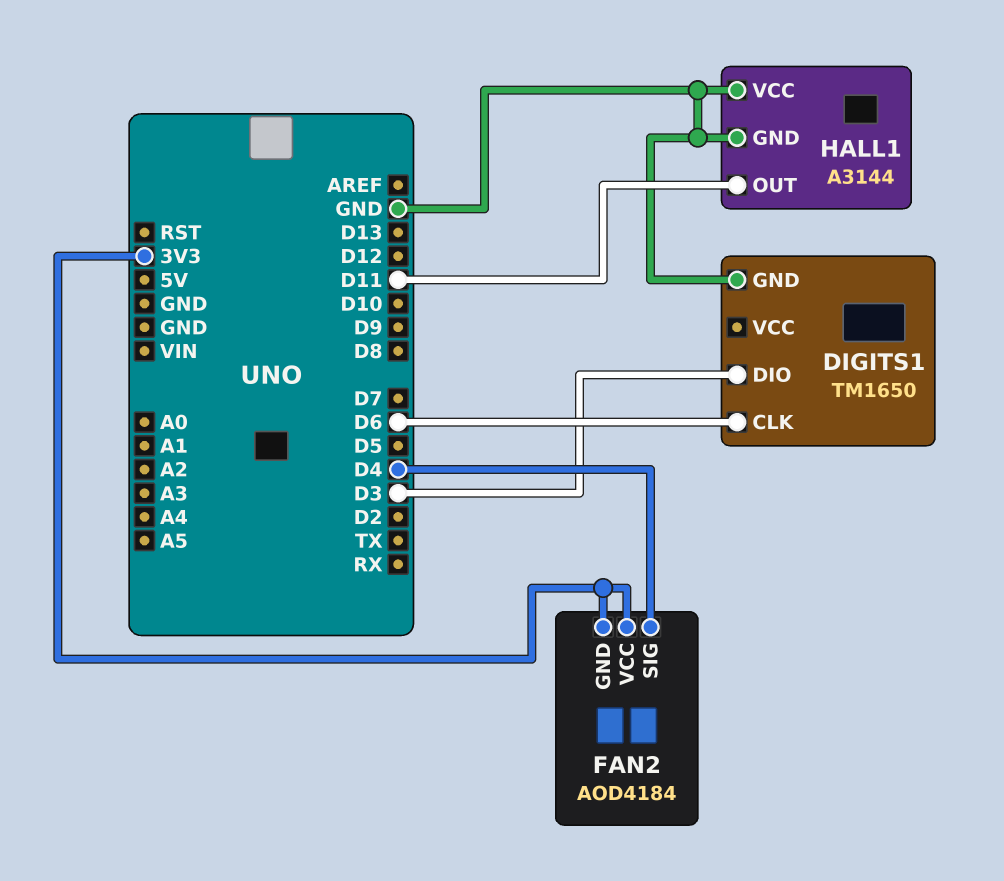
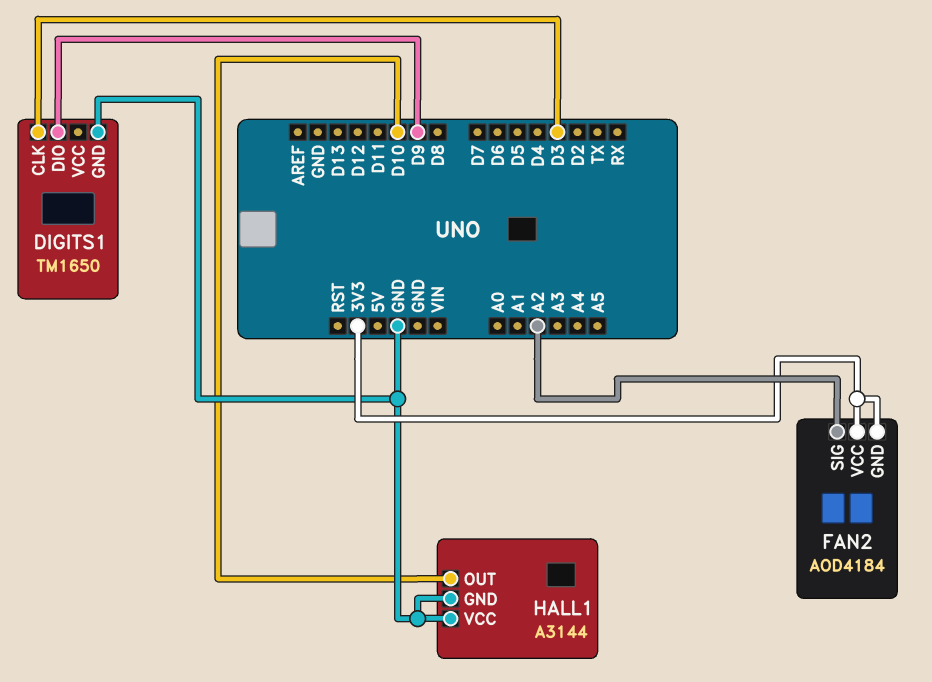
DIGITS1 pin CLK: D6 -> D3
DIGITS1 pin DIO: D3 -> D9
FAN2 pin SIG: D4 -> A2
HALL1 pin OUT: D11 -> D10

